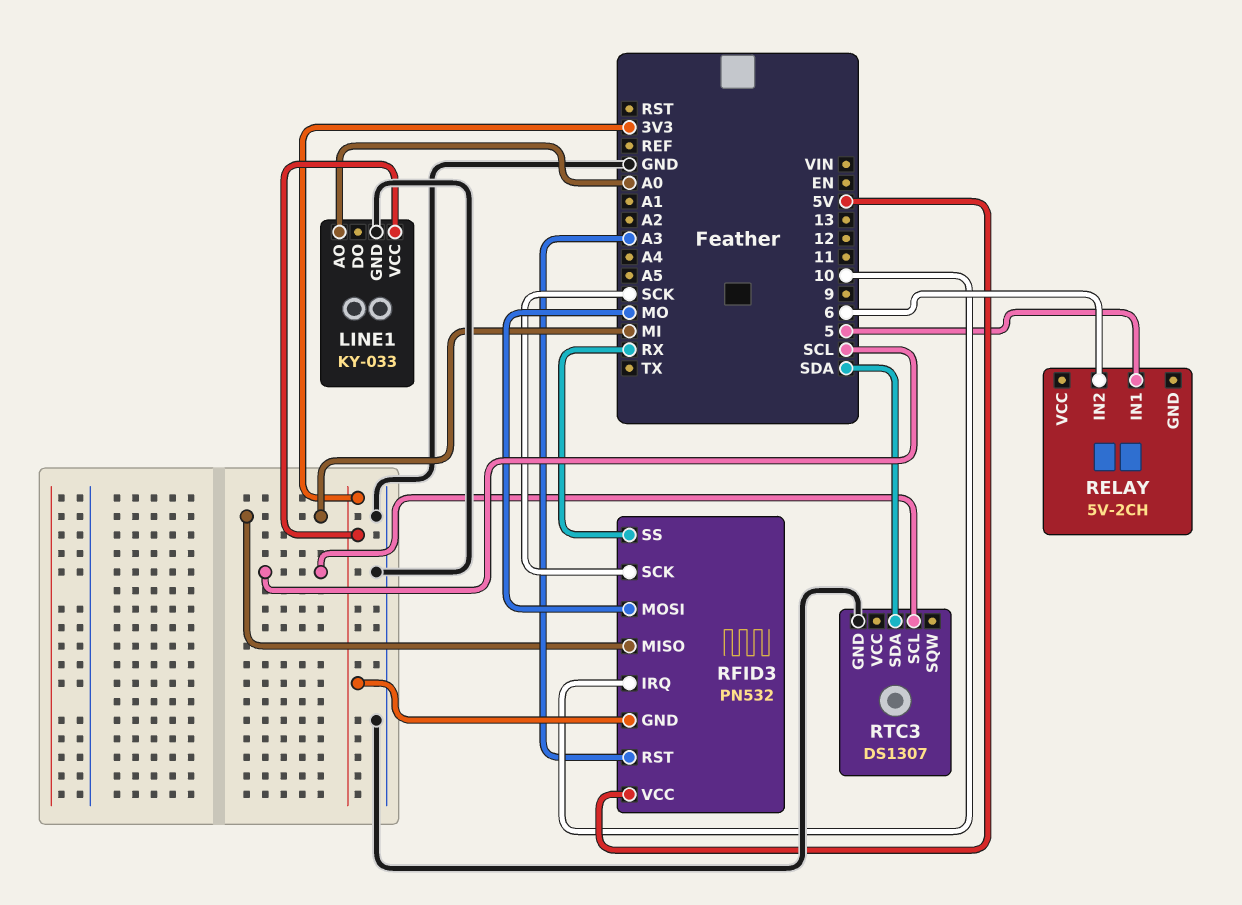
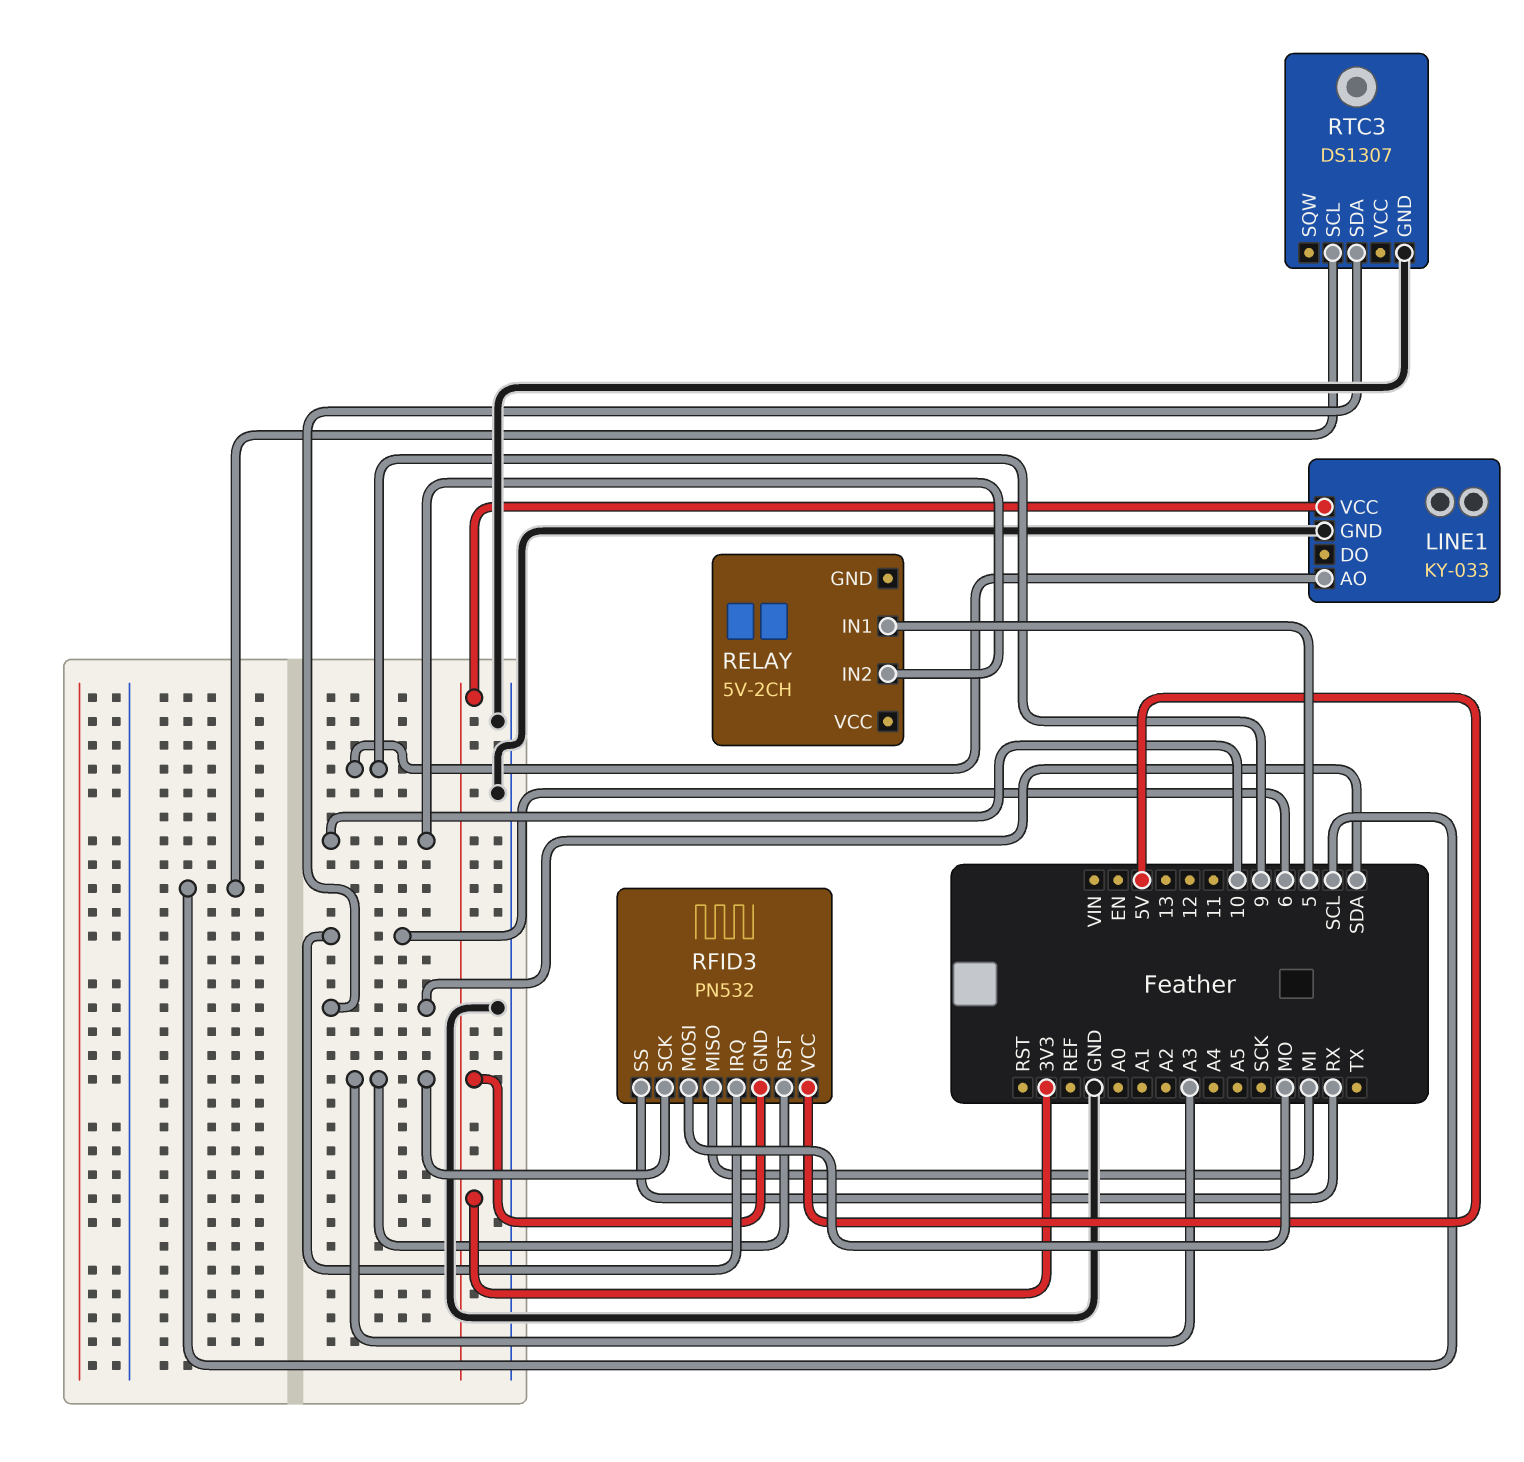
LINE1 pin AO: A0 -> 9
RELAY pin IN2: 6 -> 10
RFID3 pin IRQ: 10 -> 6
RFID3 pin SCK: SCK -> A3

